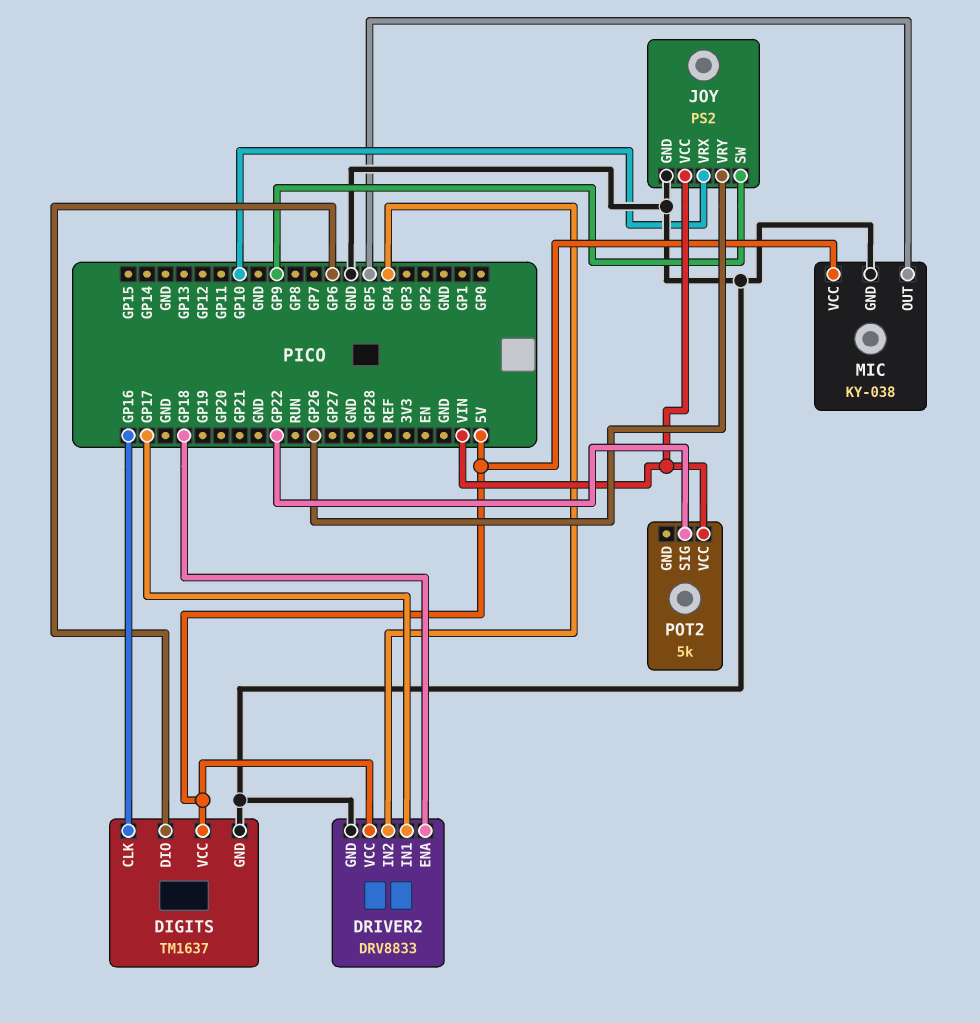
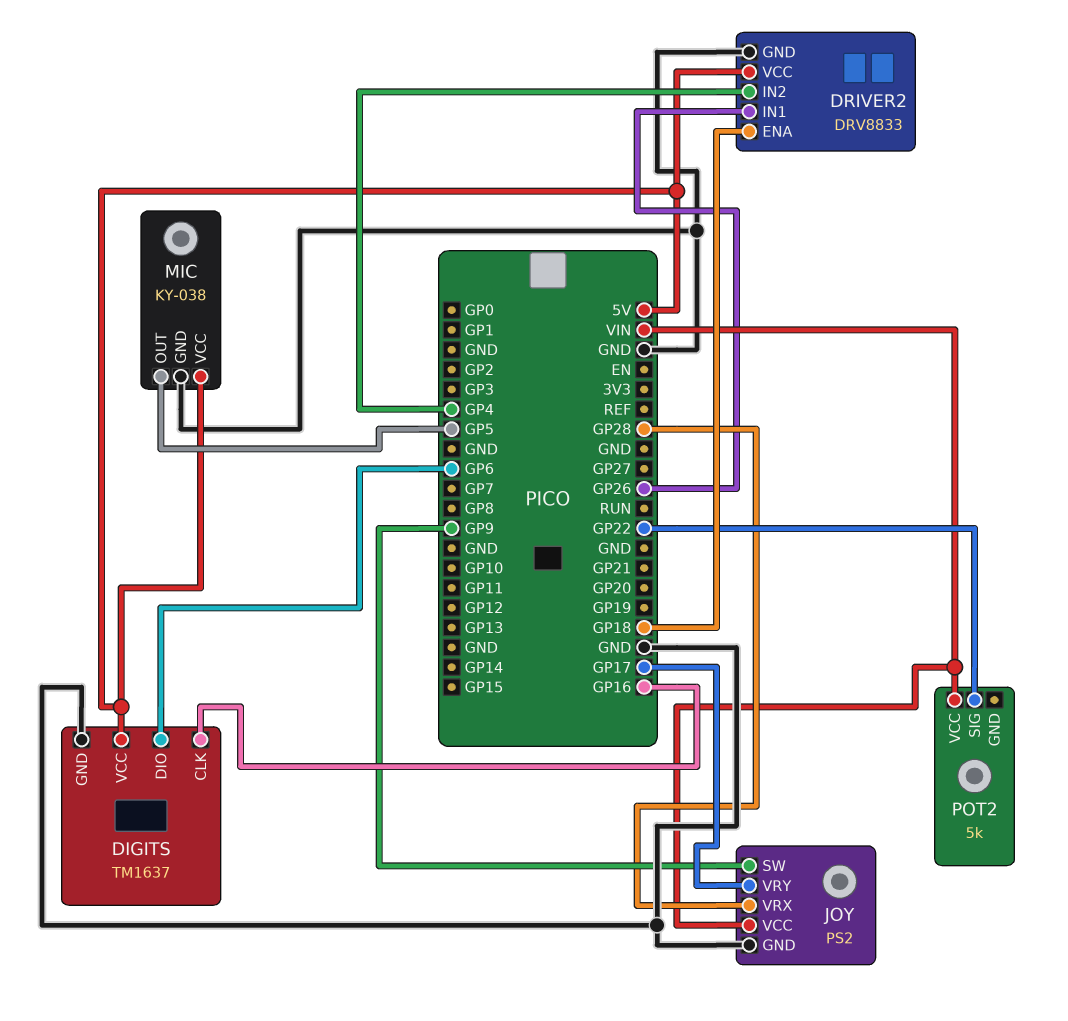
DRIVER2 pin IN1: GP17 -> GP26
JOY pin VRX: GP10 -> GP28
JOY pin VRY: GP26 -> GP17

